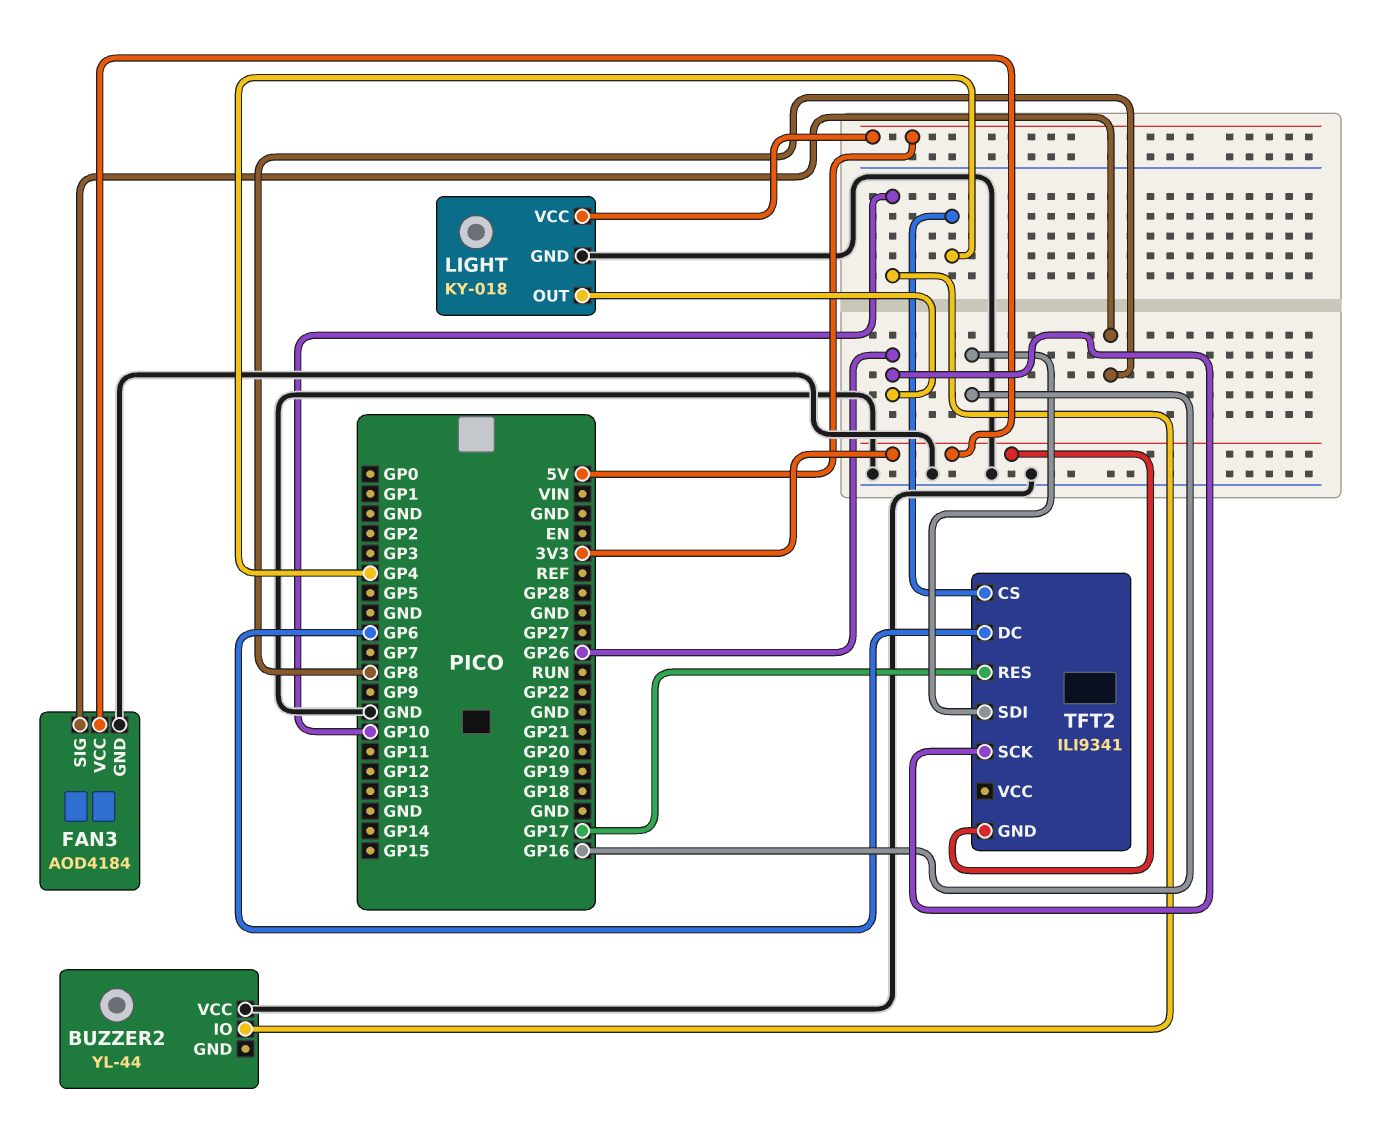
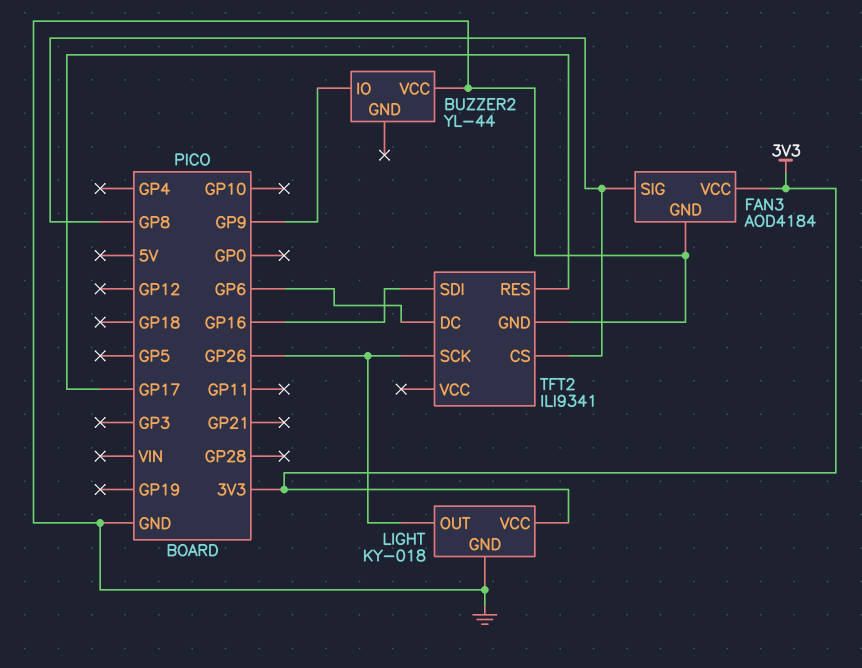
BUZZER2 pin IO: GP10 -> GP9
LIGHT pin VCC: 5V -> 3V3
TFT2 pin CS: GP4 -> GP8
TFT2 pin GND: 3V3 -> GND

